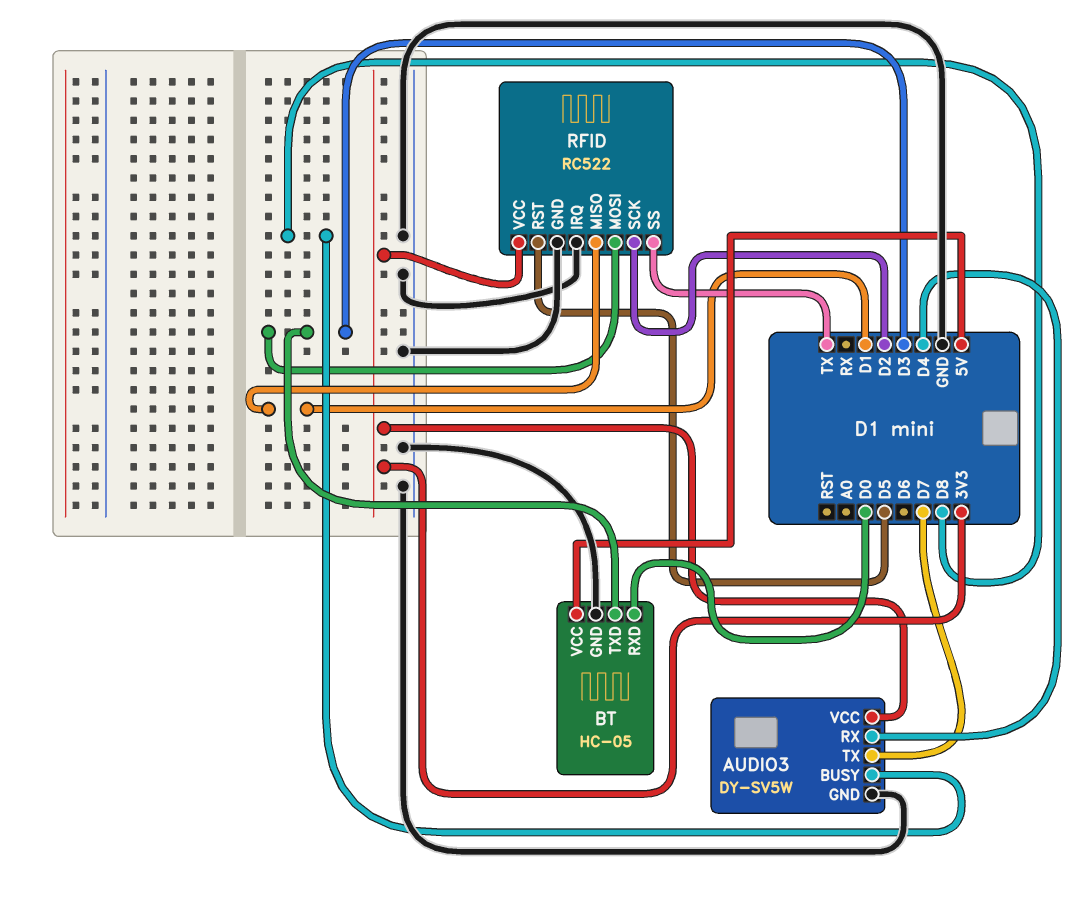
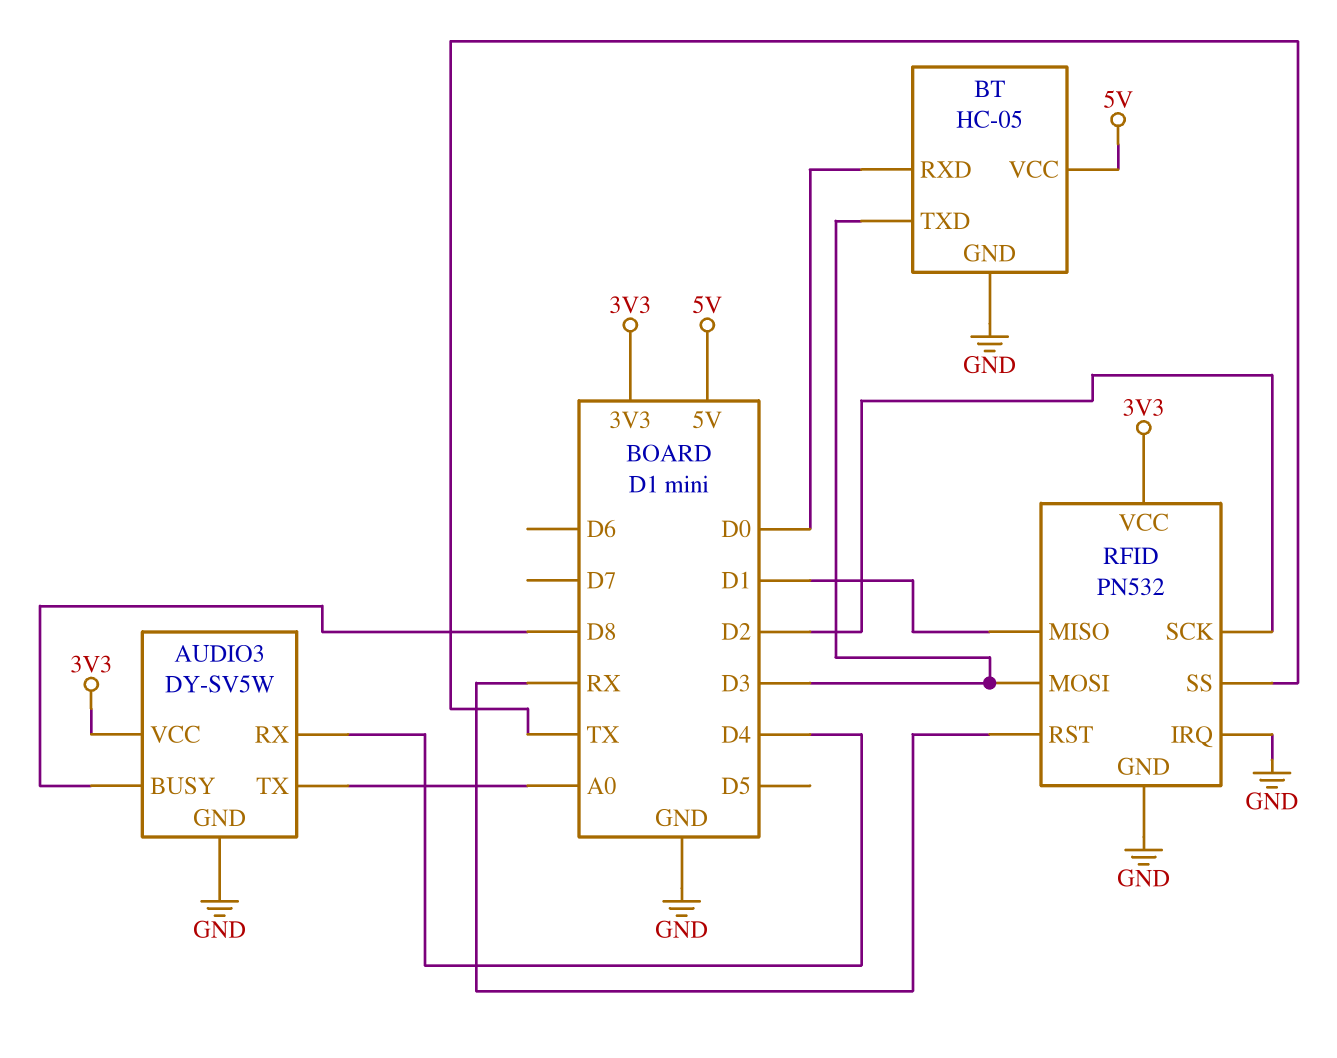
AUDIO3 pin TX: D7 -> A0
RFID: RC522 -> PN532
RFID pin RST: D5 -> RX

